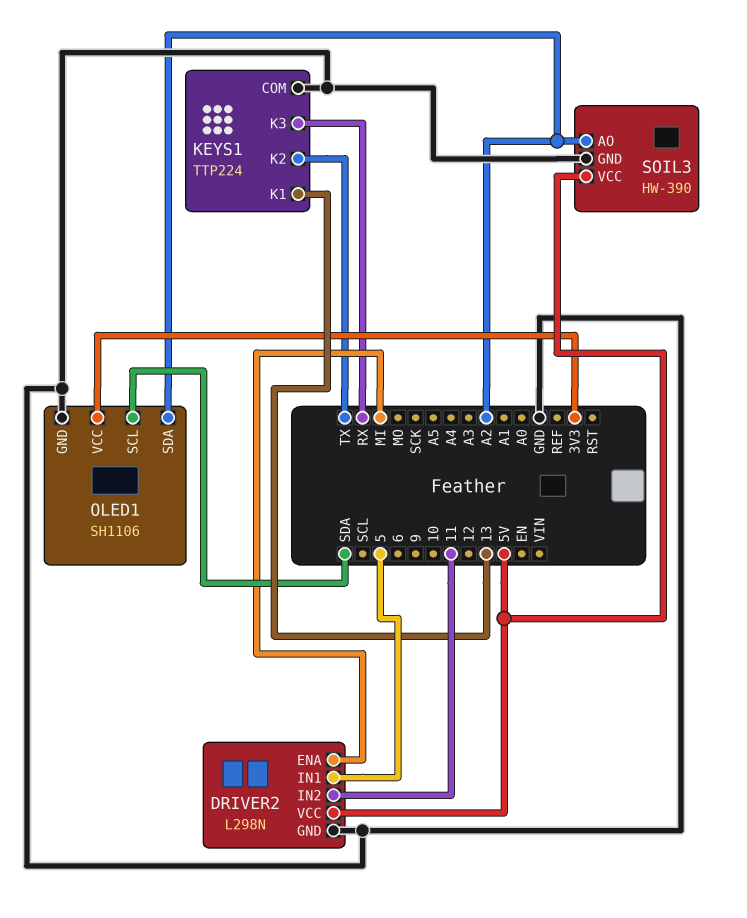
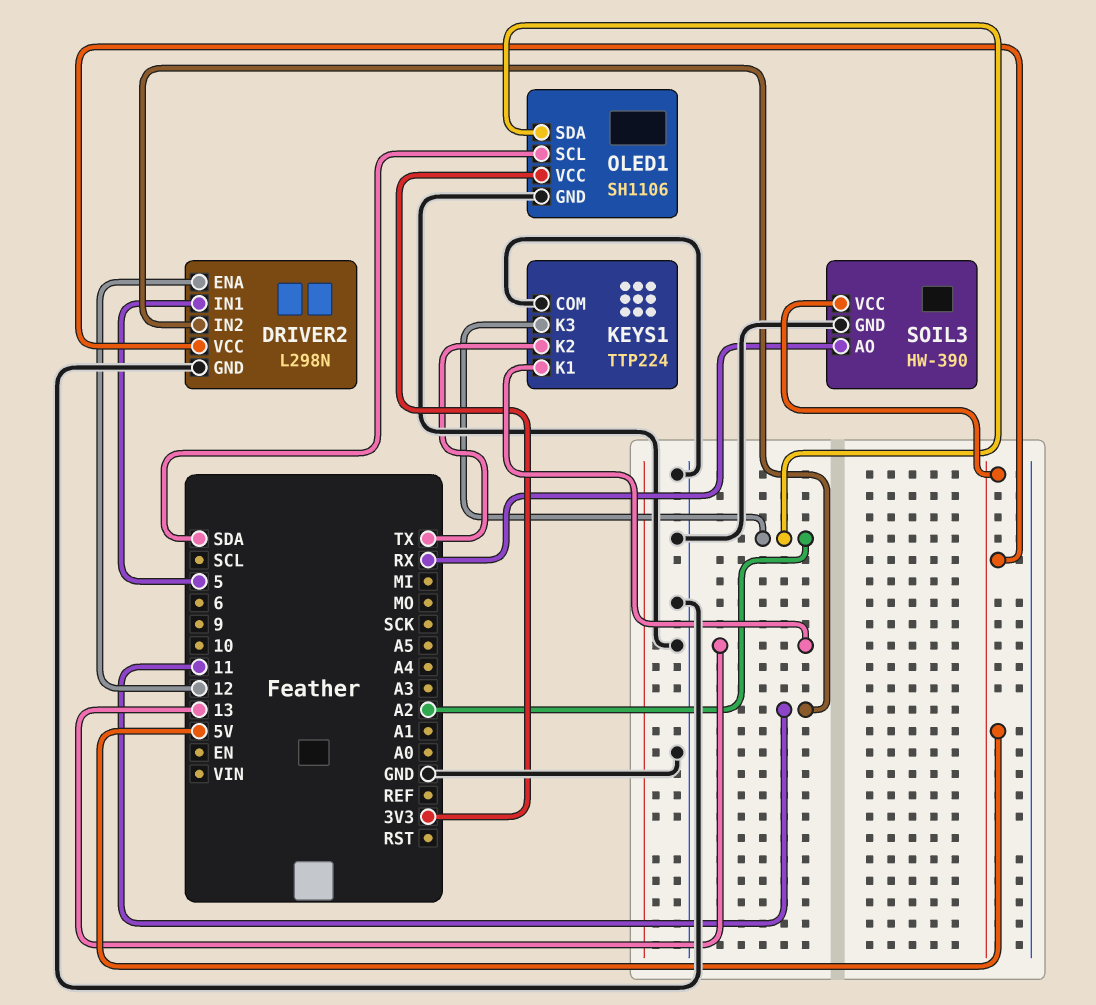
DRIVER2 pin ENA: MI -> 12
KEYS1 pin K3: RX -> A2
SOIL3 pin AO: A2 -> RX

